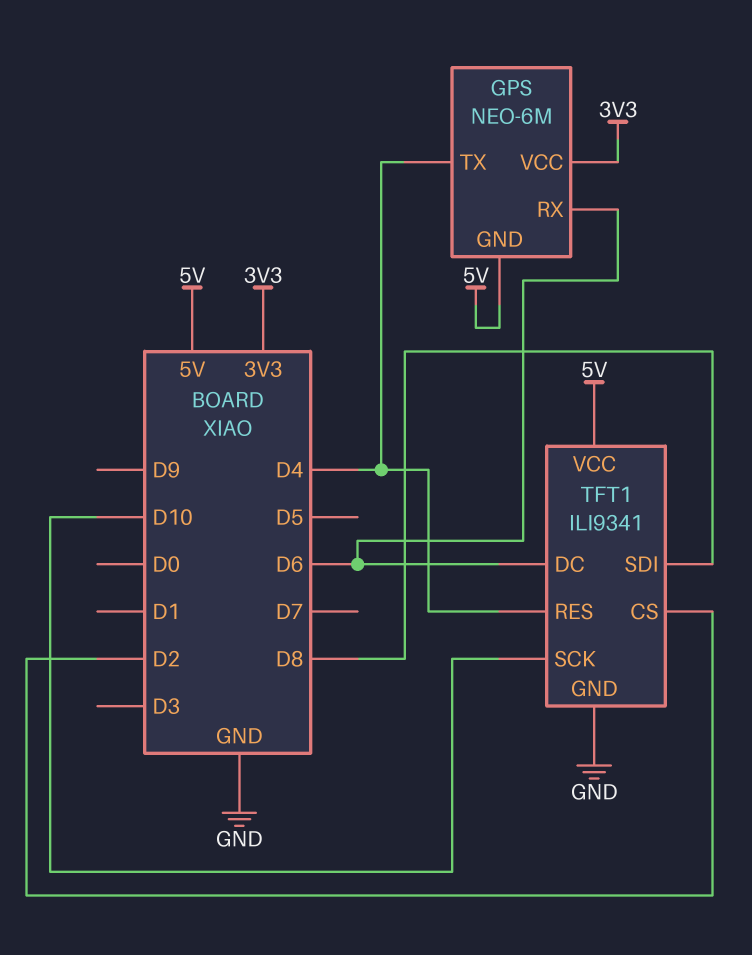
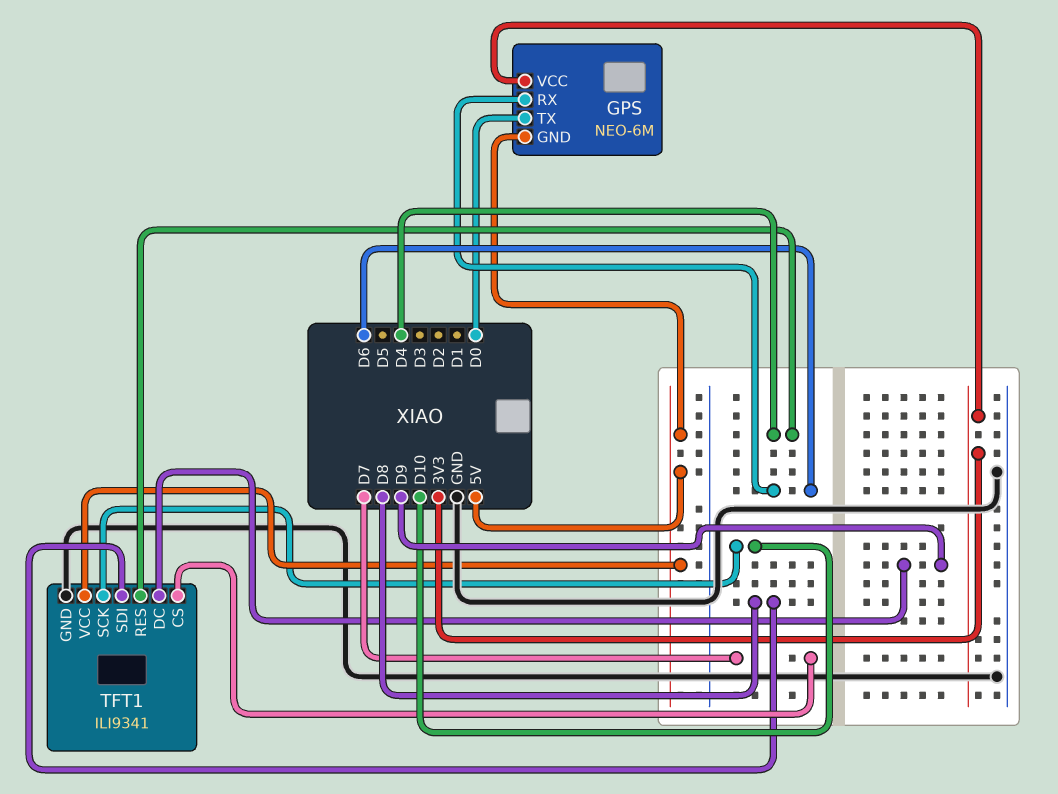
GPS pin TX: D4 -> D0
TFT1 pin CS: D2 -> D7
TFT1 pin DC: D6 -> D9

